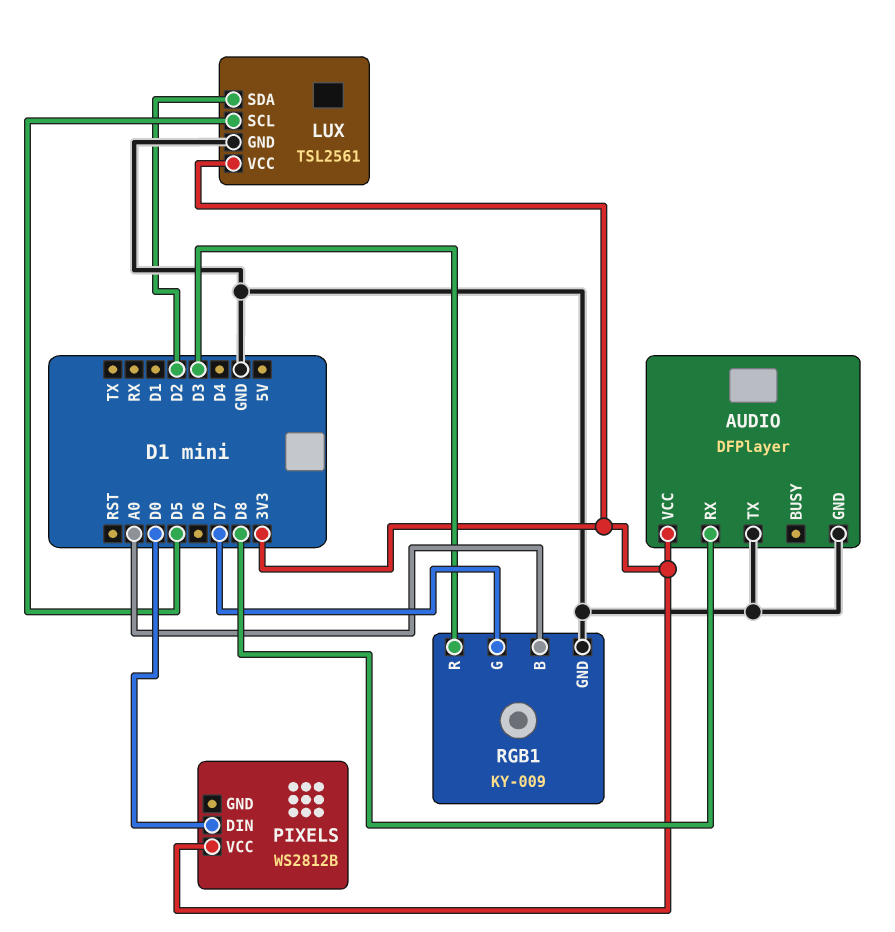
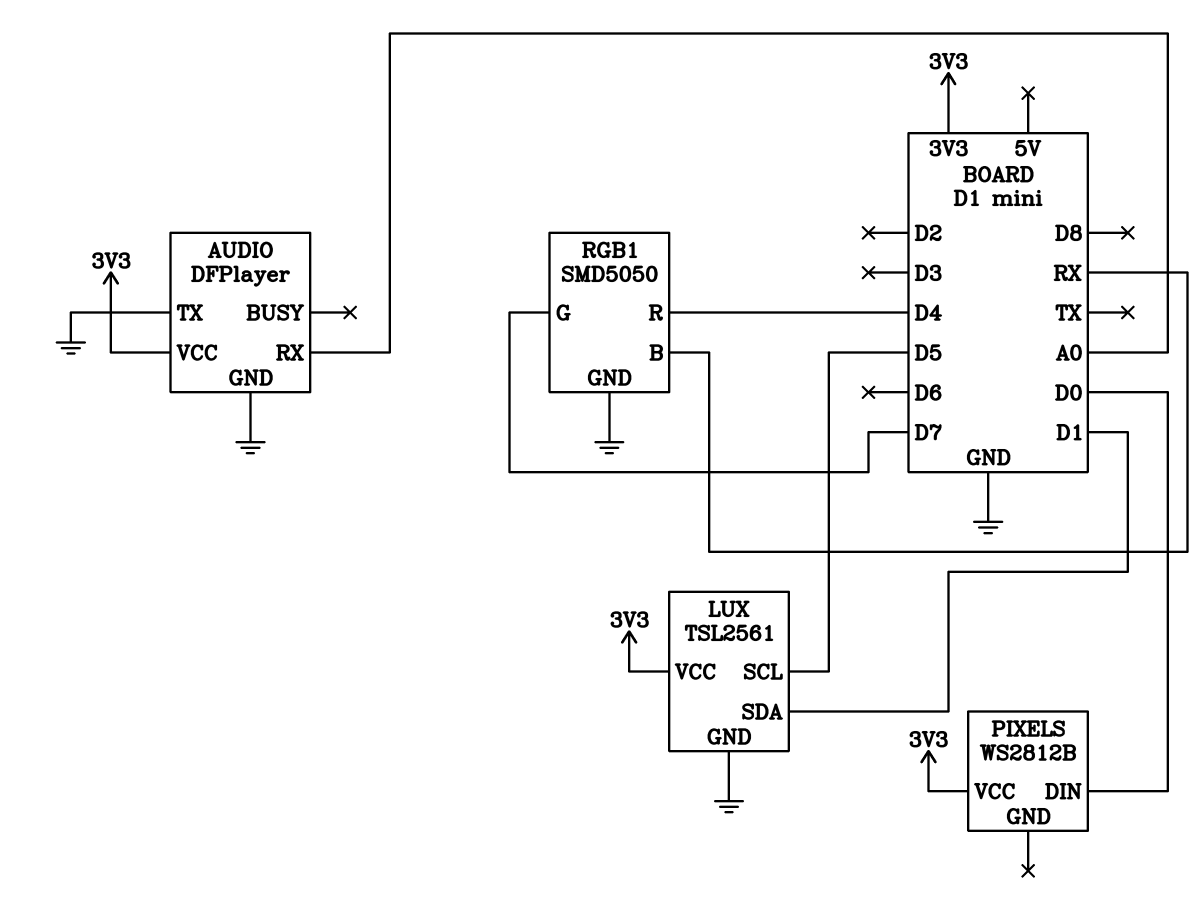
AUDIO pin RX: D8 -> A0
LUX pin SDA: D2 -> D1
RGB1: KY-009 -> SMD5050
RGB1 pin B: A0 -> RX
RGB1 pin R: D3 -> D4

